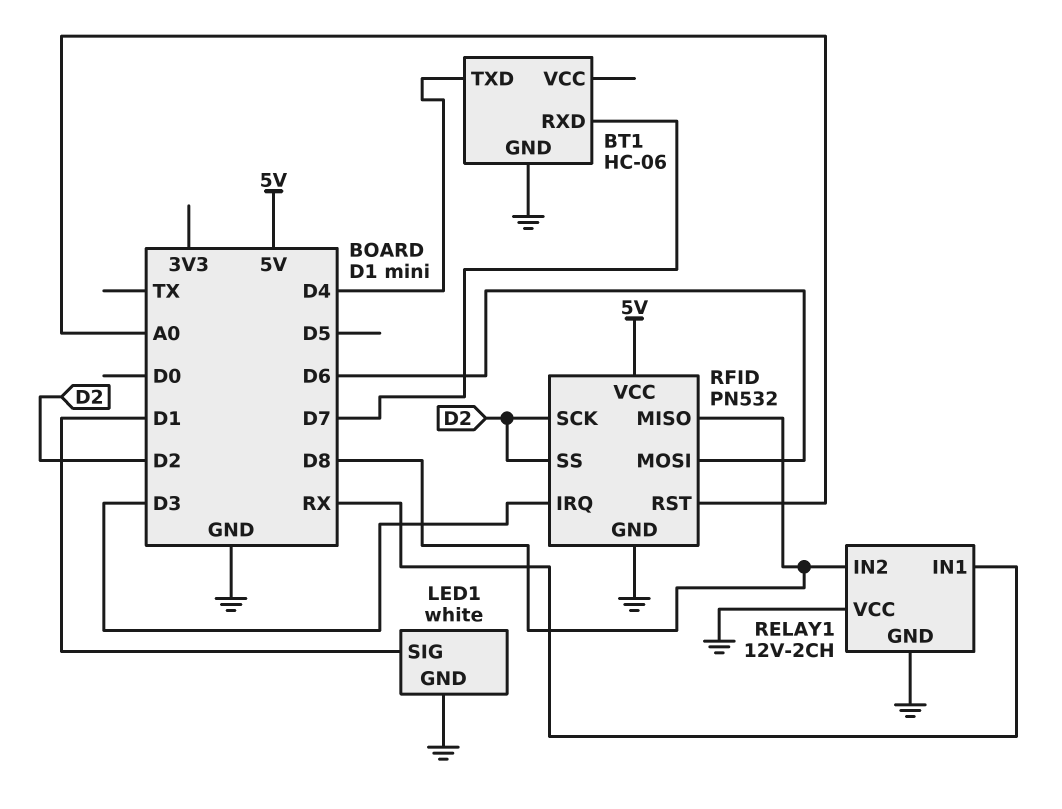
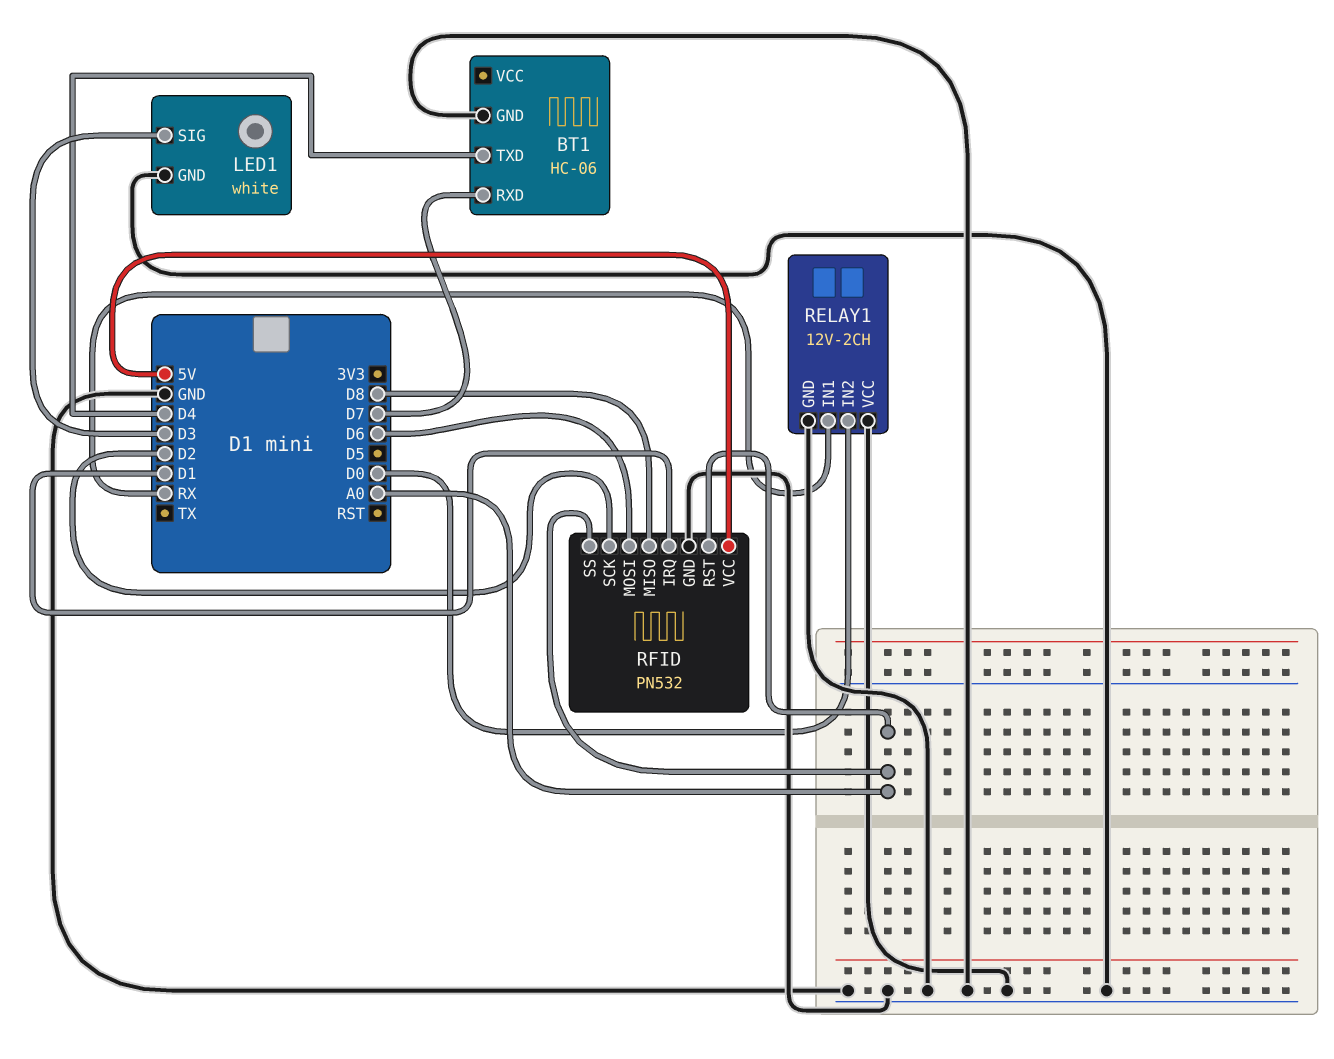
LED1 pin SIG: D1 -> D3
RELAY1 pin IN2: D8 -> D0
RFID pin IRQ: D3 -> D1
RFID pin SS: D2 -> A0

